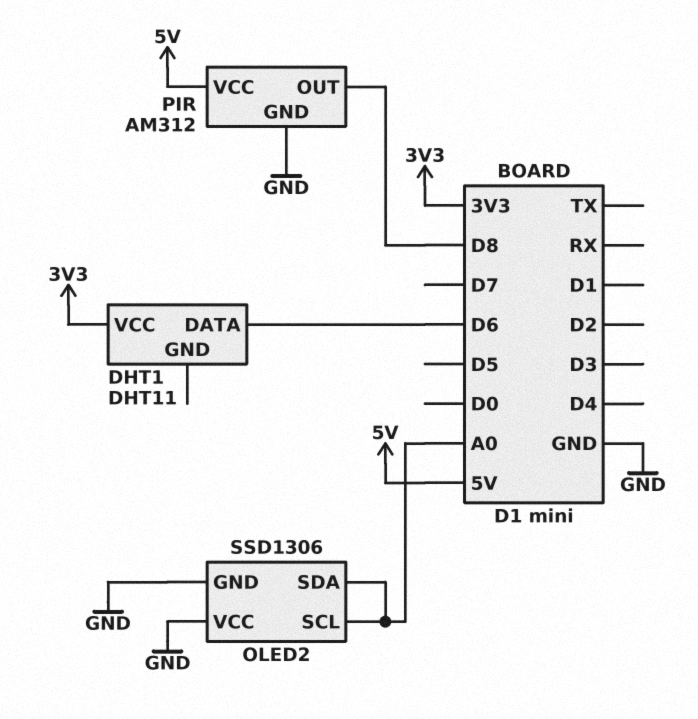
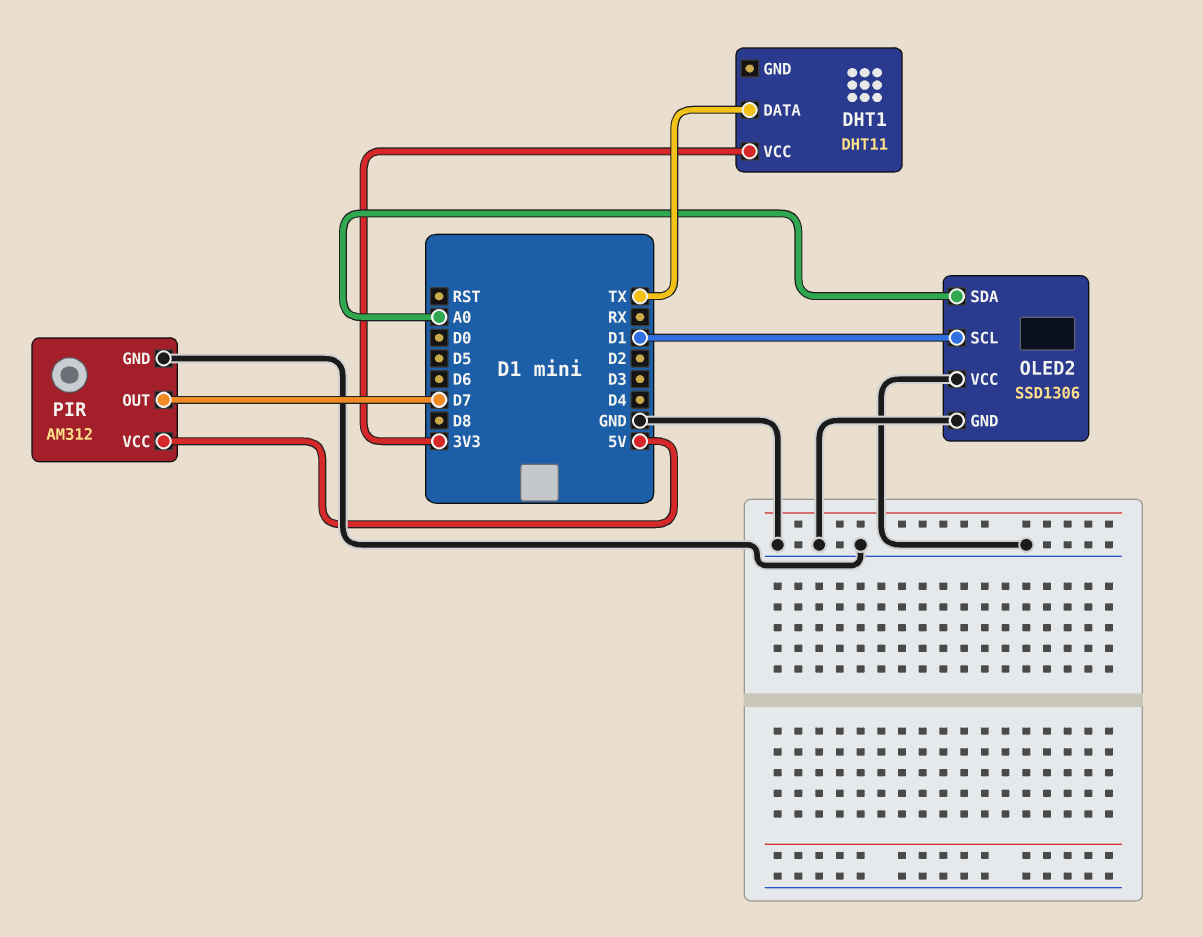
DHT1 pin DATA: D6 -> TX
OLED2 pin SCL: A0 -> D1
PIR pin OUT: D8 -> D7

